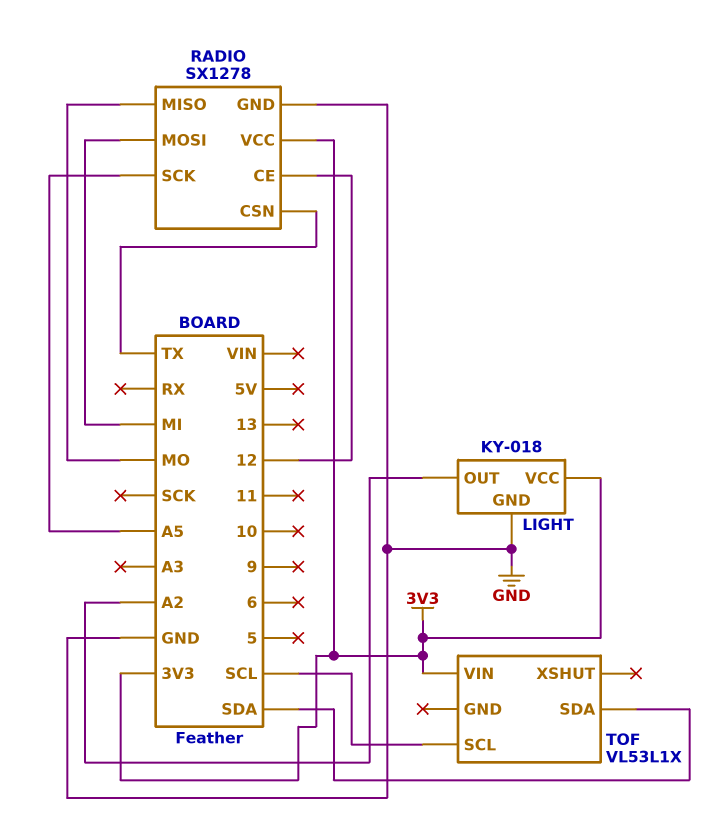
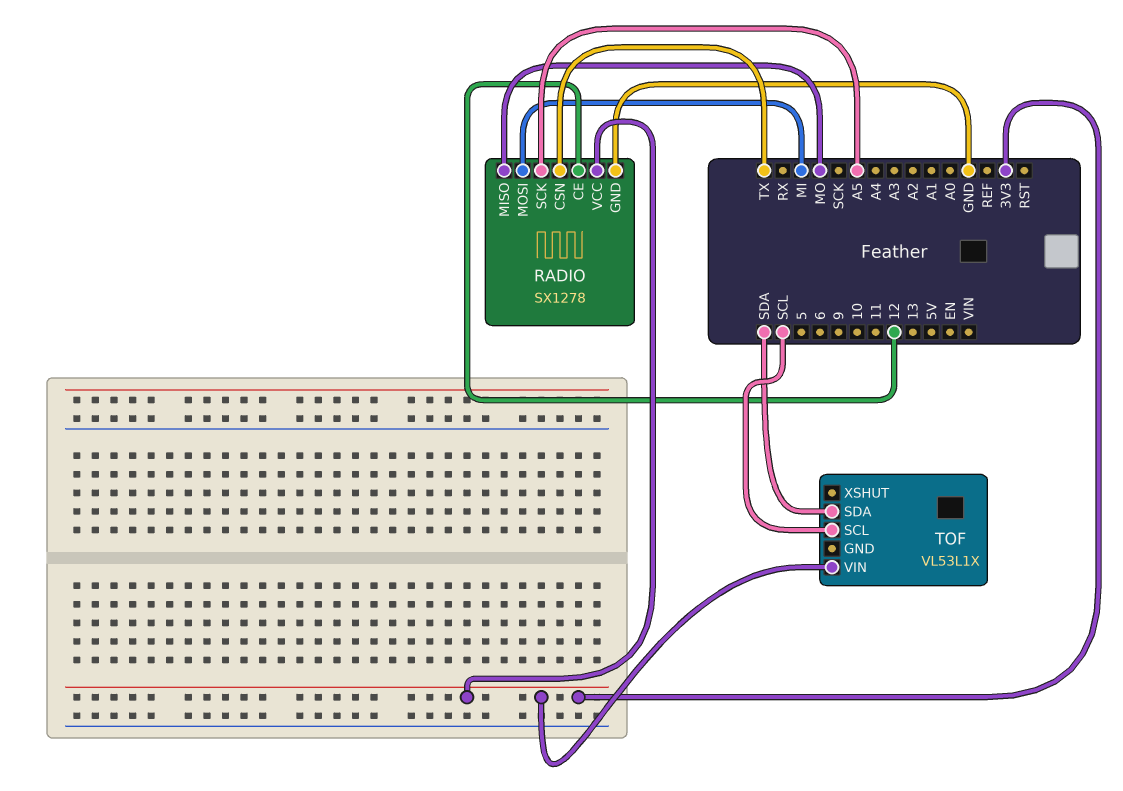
LIGHT: KY-018 -> none
LIGHT pin GND: GND -> none
LIGHT pin OUT: A2 -> none
LIGHT pin VCC: 3V3 -> none

